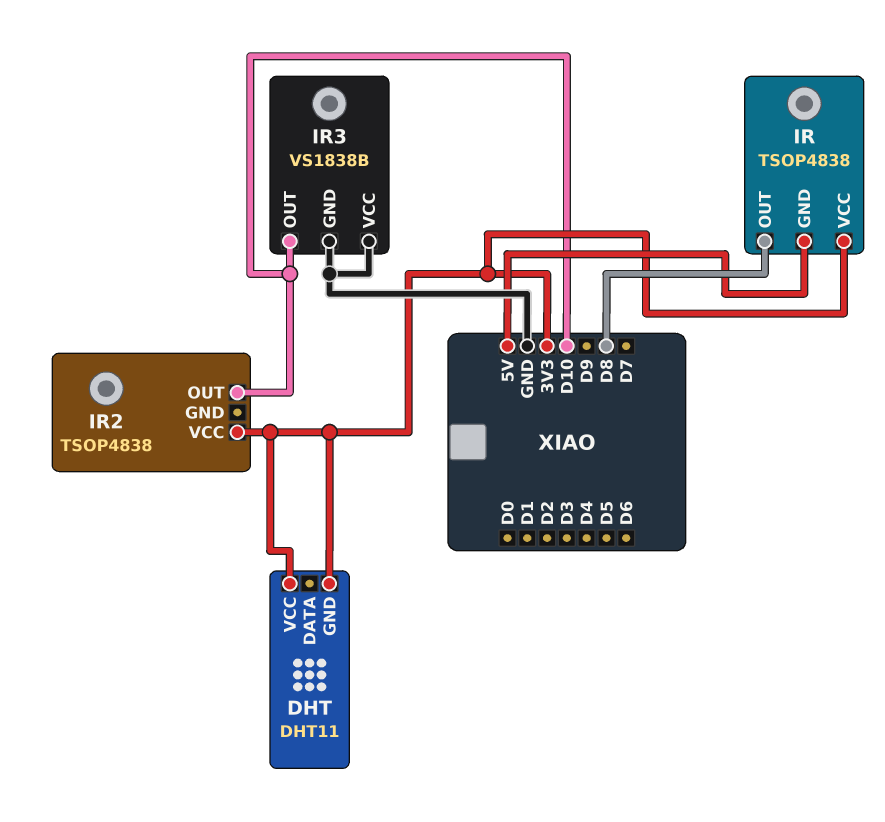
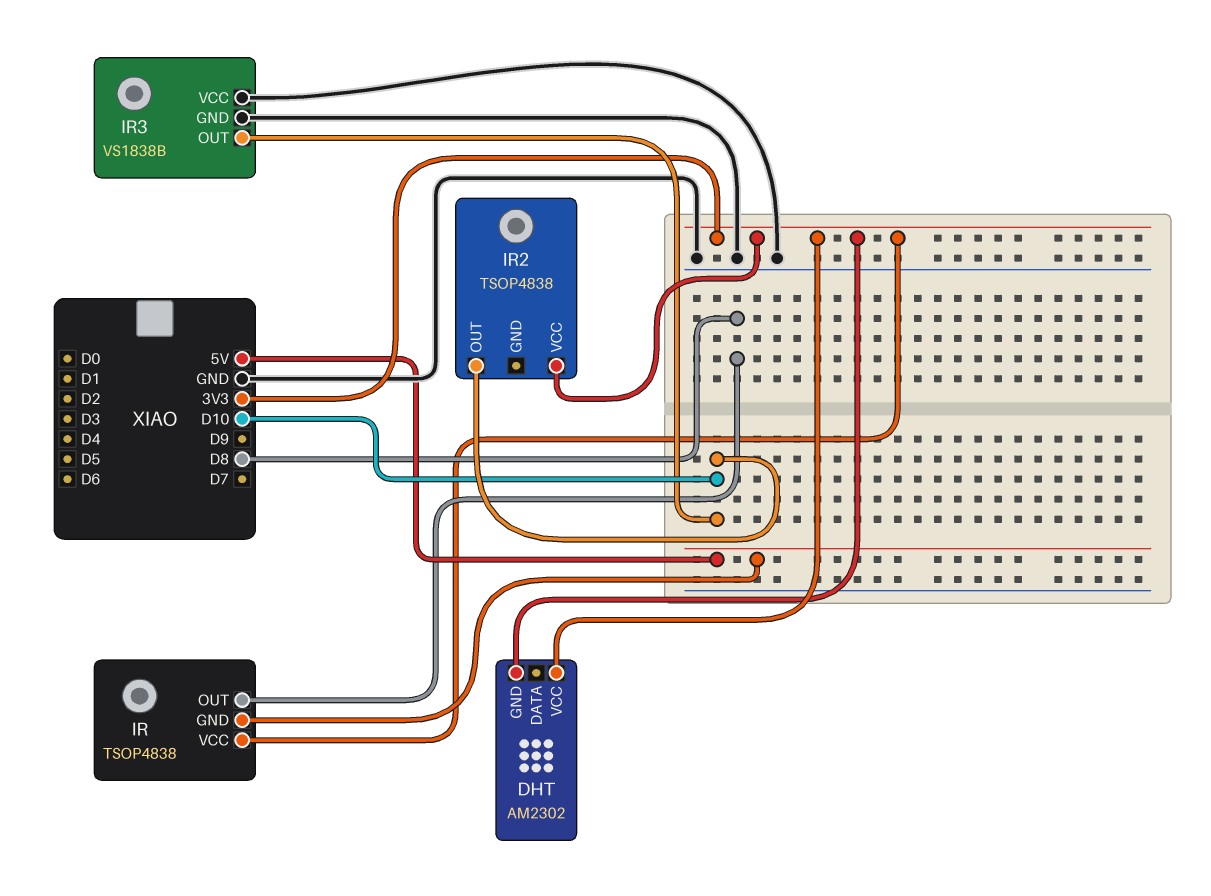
DHT: DHT11 -> AM2302

